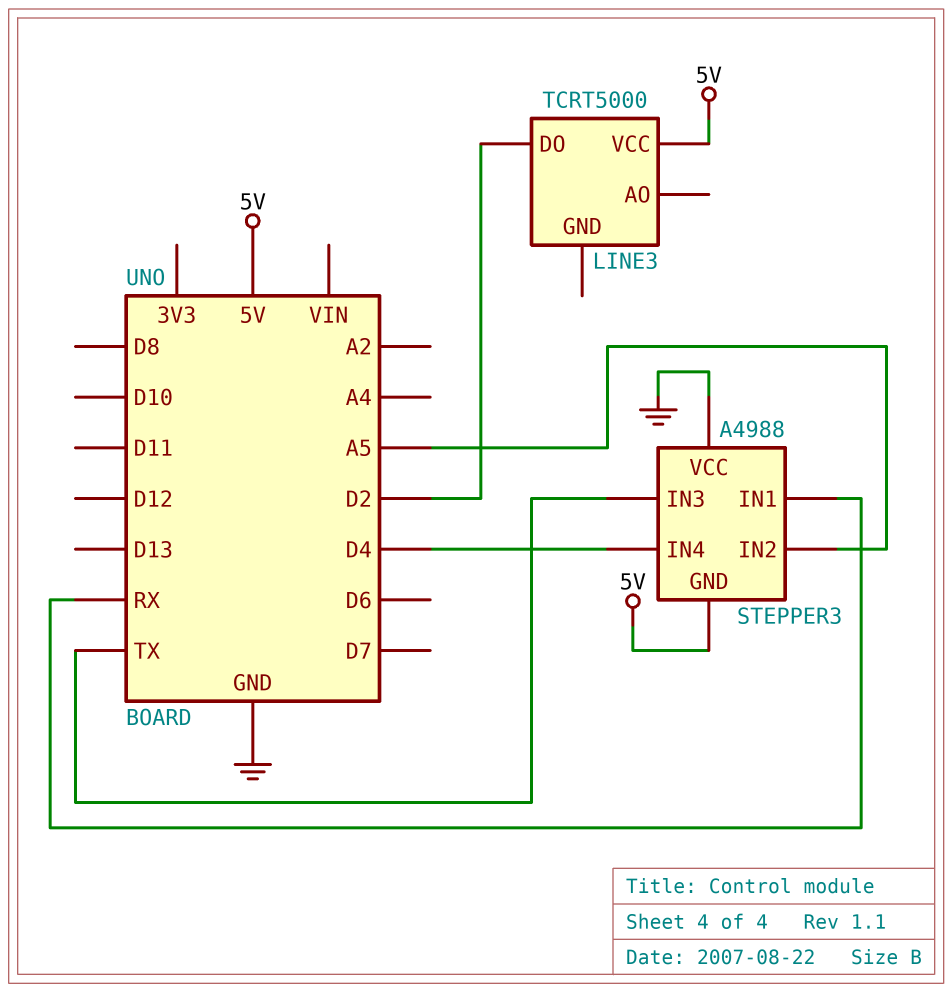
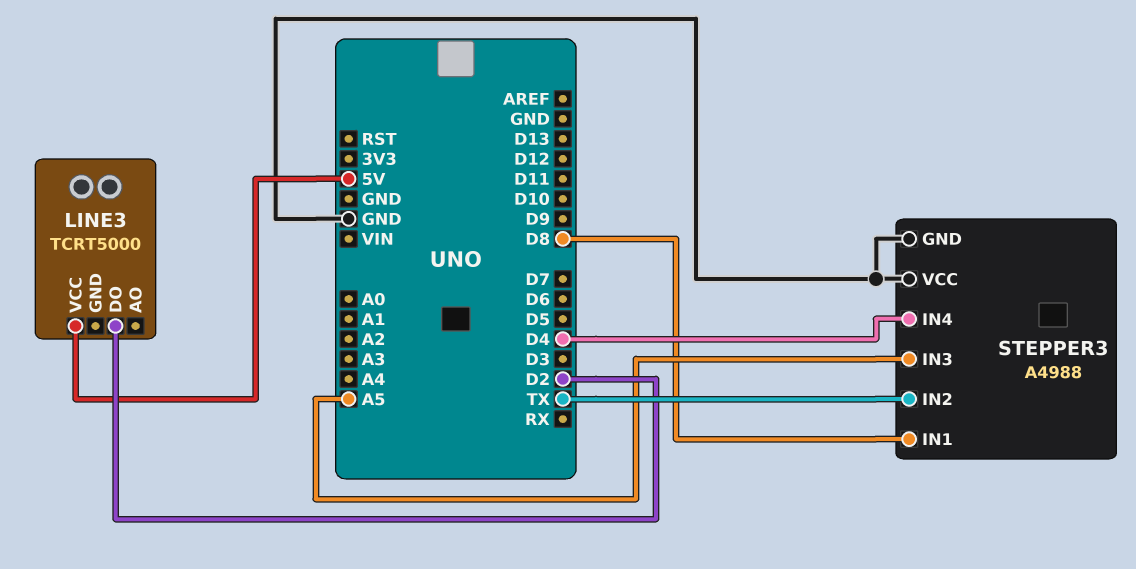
STEPPER3 pin GND: 5V -> GND
STEPPER3 pin IN1: RX -> D8
STEPPER3 pin IN2: A5 -> TX
STEPPER3 pin IN3: TX -> A5

